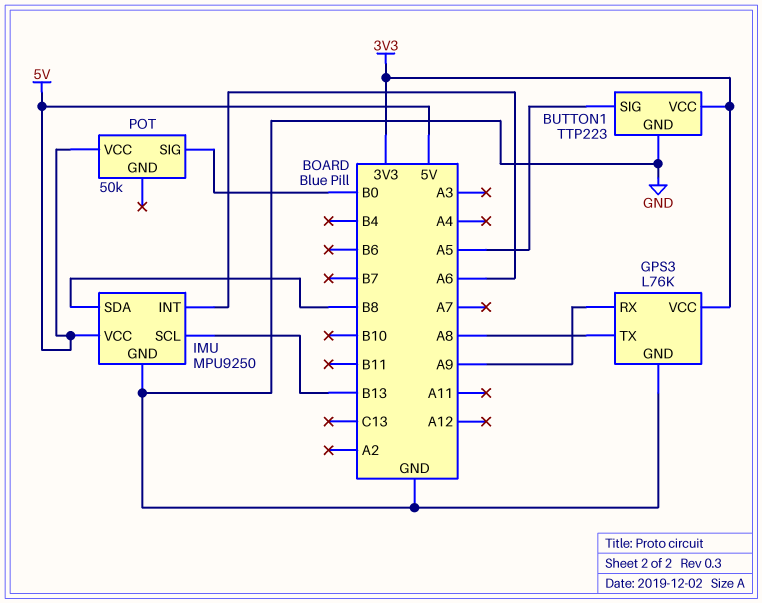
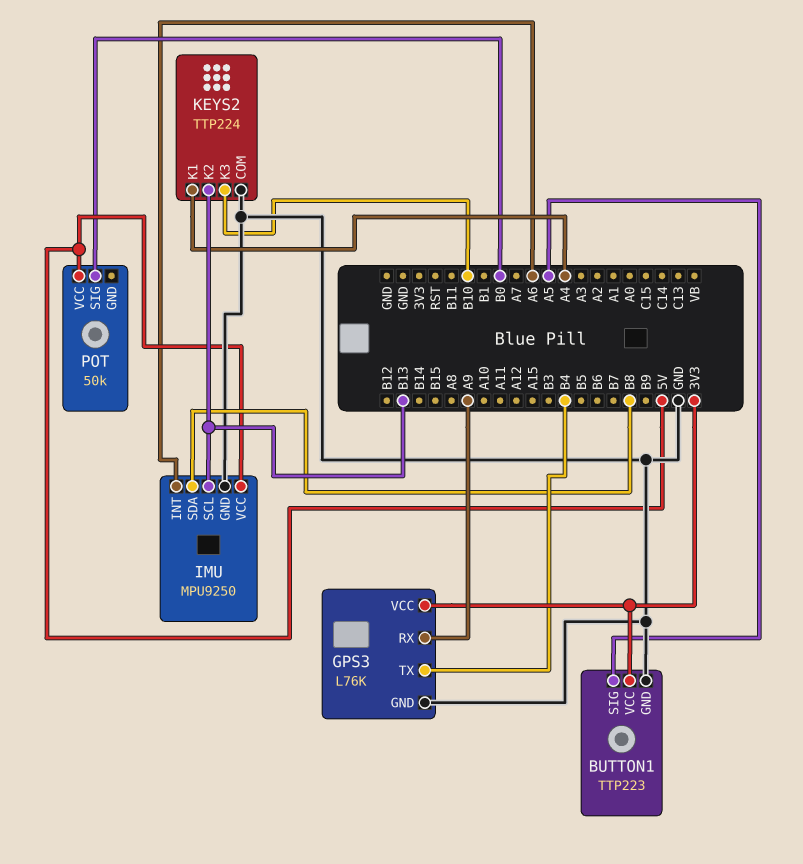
GPS3 pin TX: A8 -> B4
KEYS2: none -> TTP224
KEYS2 pin COM: none -> GND
KEYS2 pin K1: none -> A4
KEYS2 pin K2: none -> B13
KEYS2 pin K3: none -> B10

